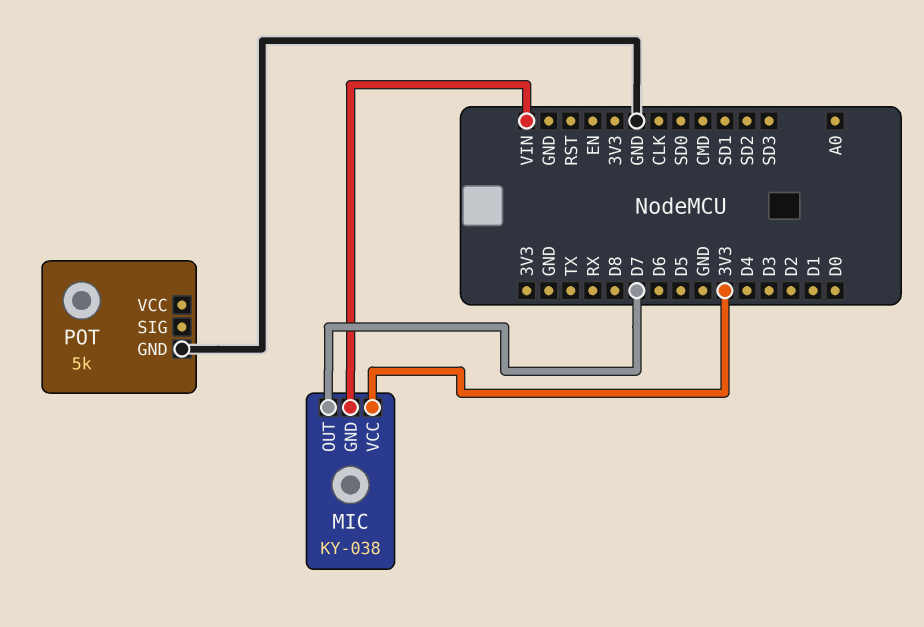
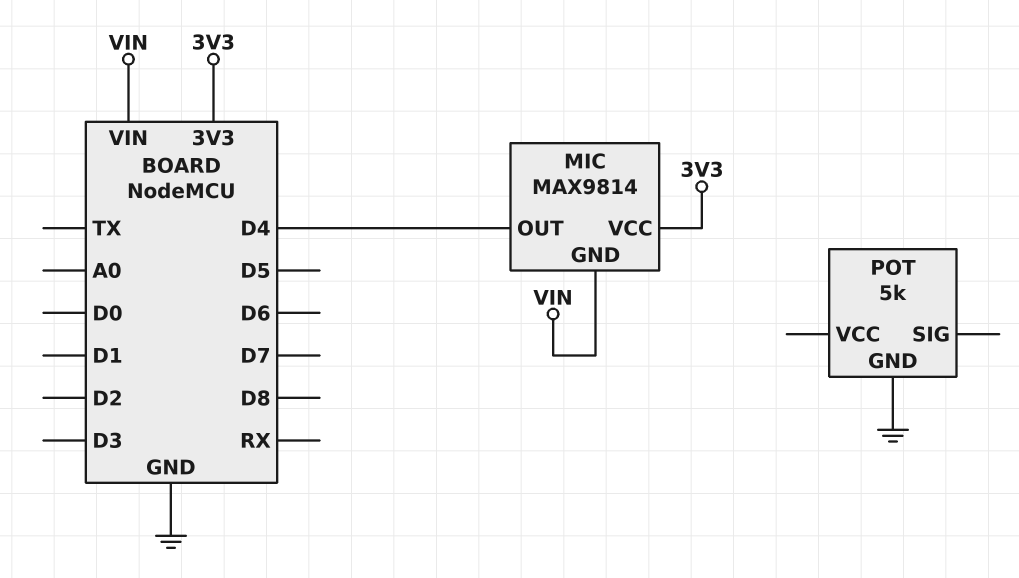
MIC: KY-038 -> MAX9814
MIC pin OUT: D7 -> D4

